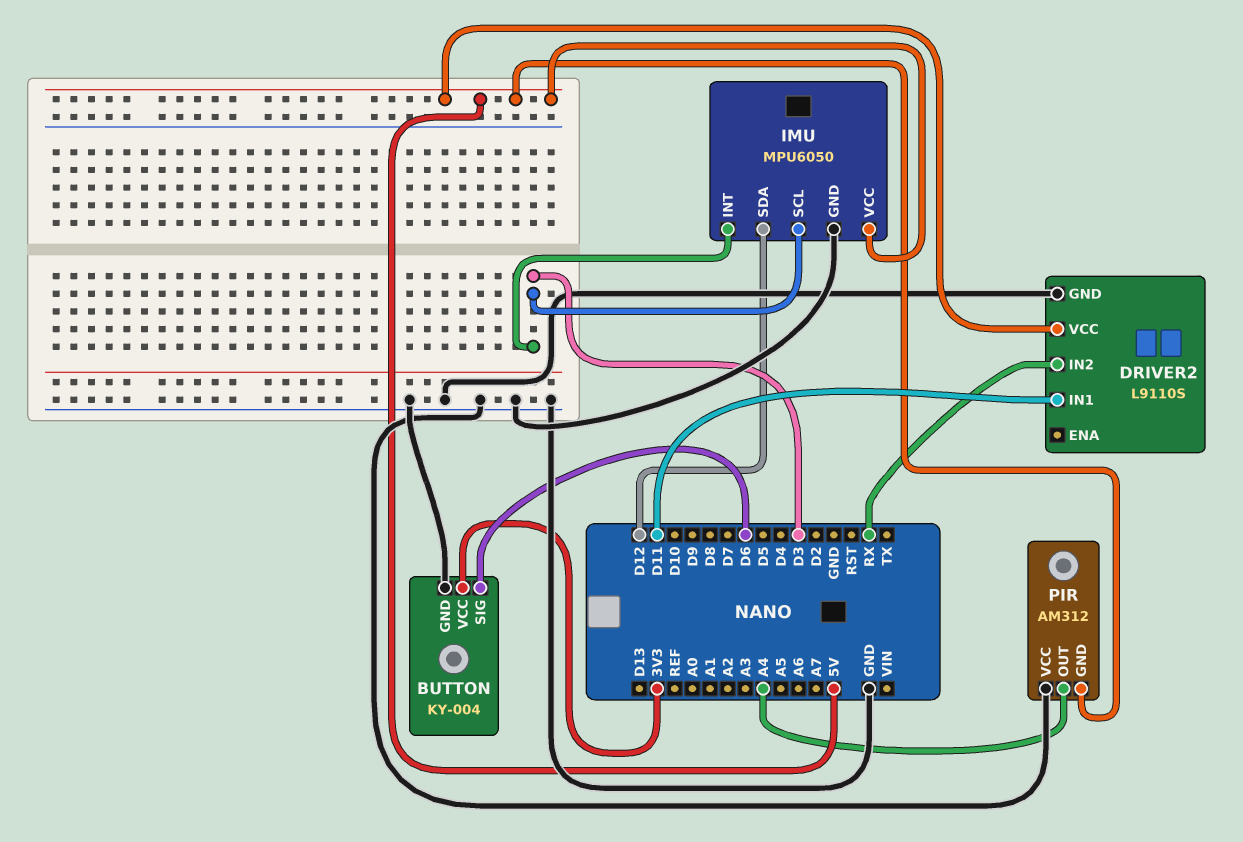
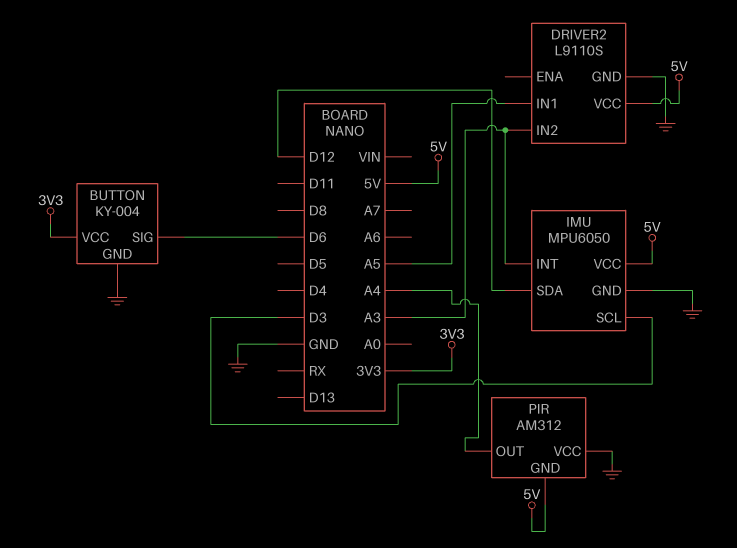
DRIVER2 pin IN1: D11 -> A5
DRIVER2 pin IN2: RX -> A3
IMU pin INT: D3 -> A3

